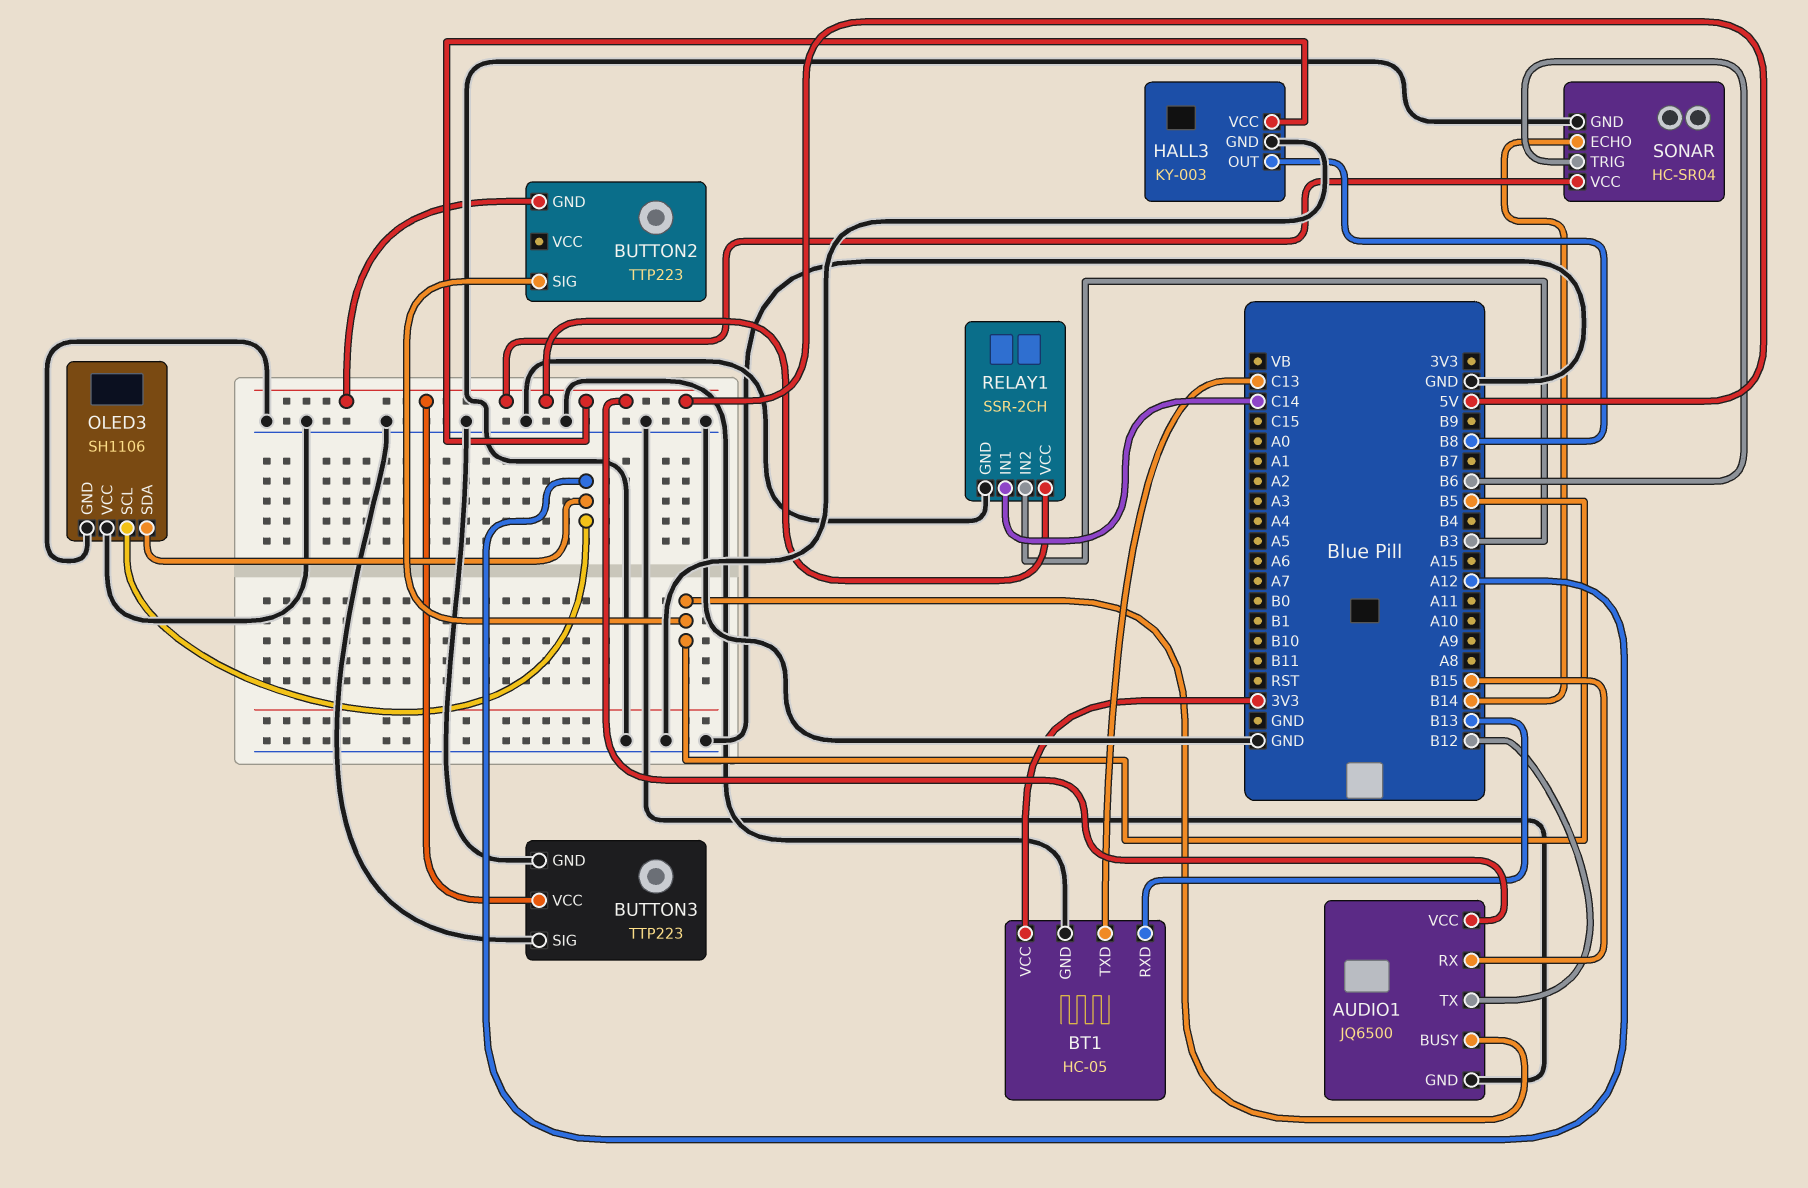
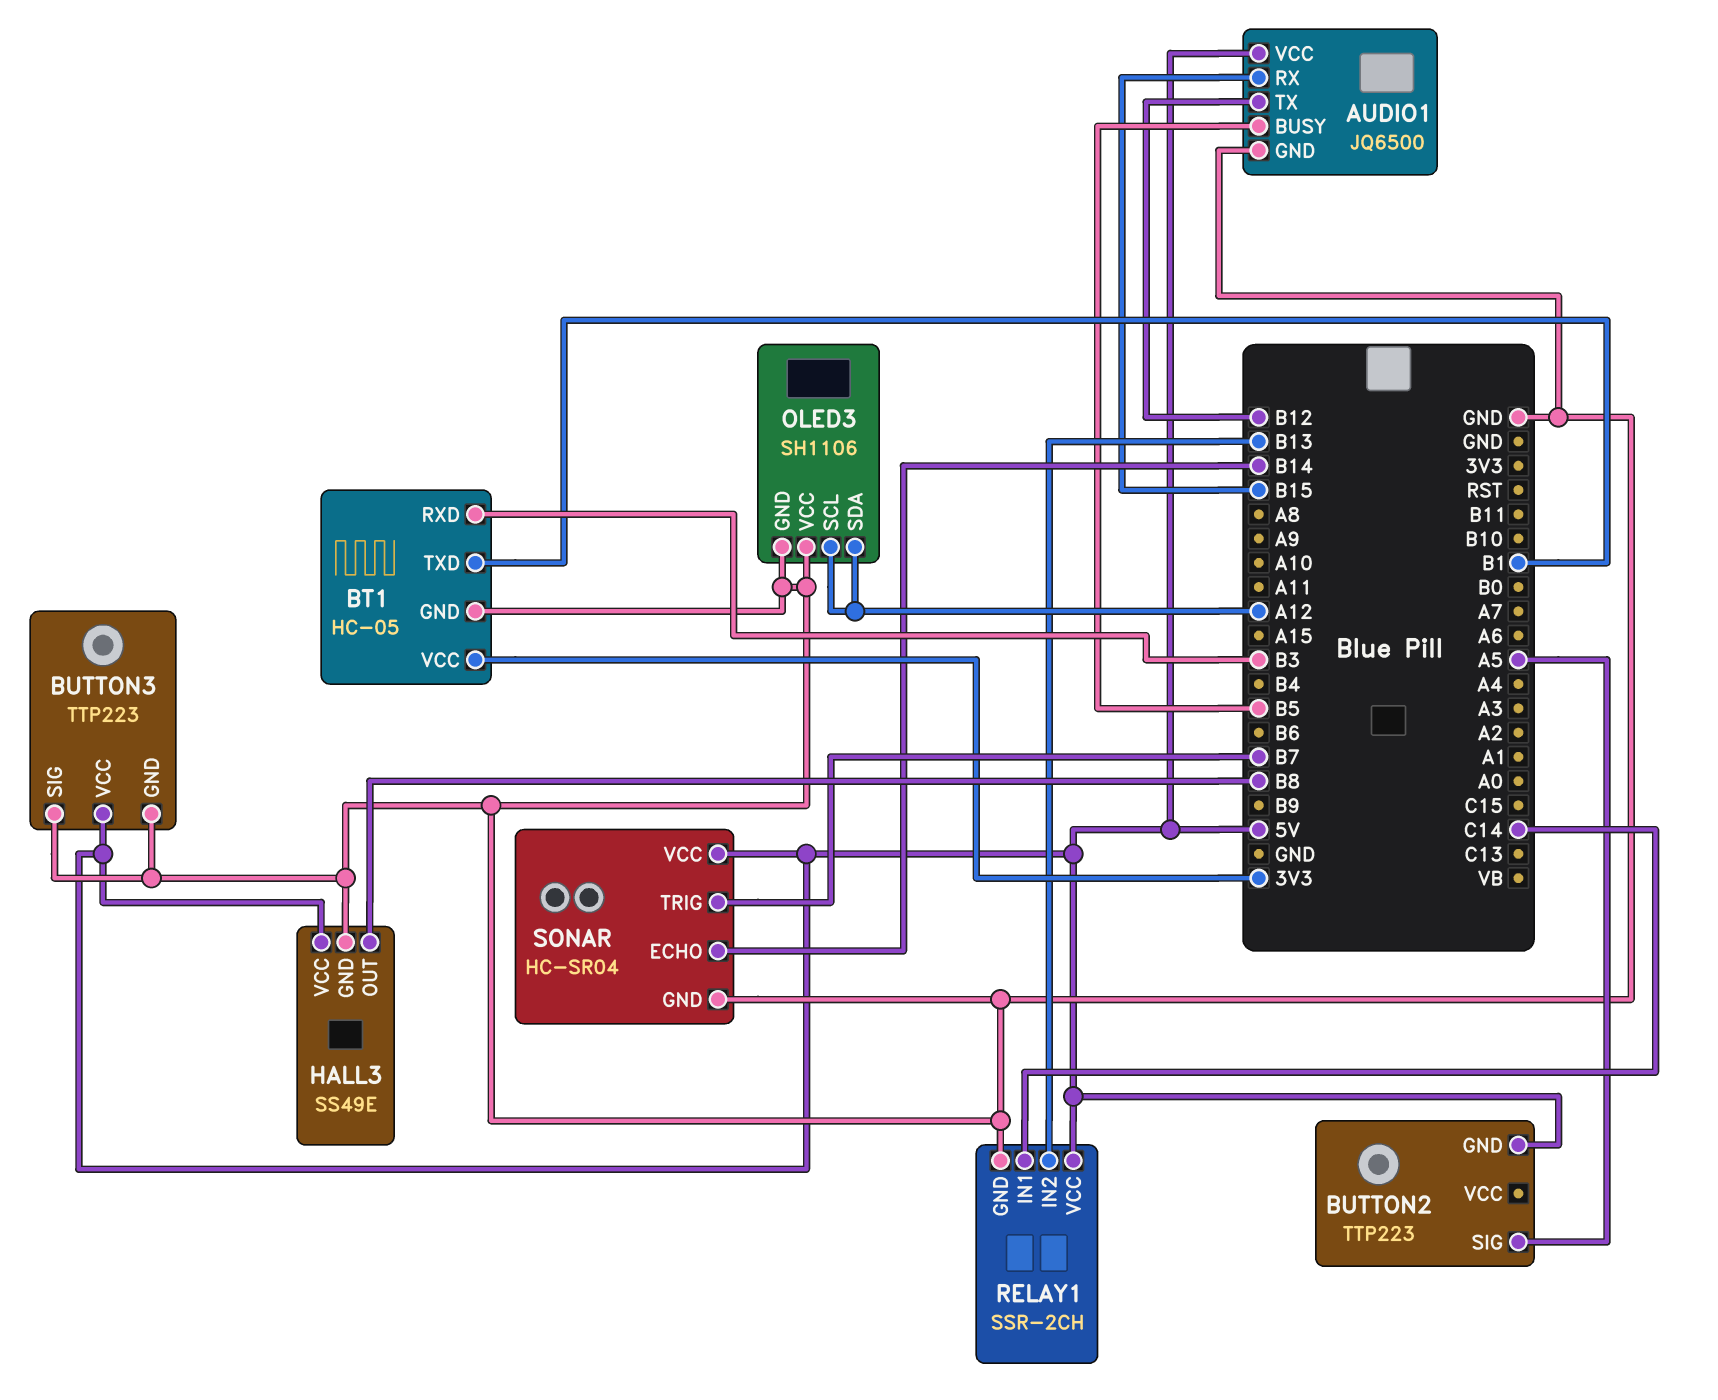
BT1 pin RXD: B13 -> B3
BT1 pin TXD: C13 -> B1
BUTTON2 pin SIG: B5 -> A5
HALL3: KY-003 -> SS49E
RELAY1 pin IN2: B3 -> B13
SONAR pin TRIG: B6 -> B7

